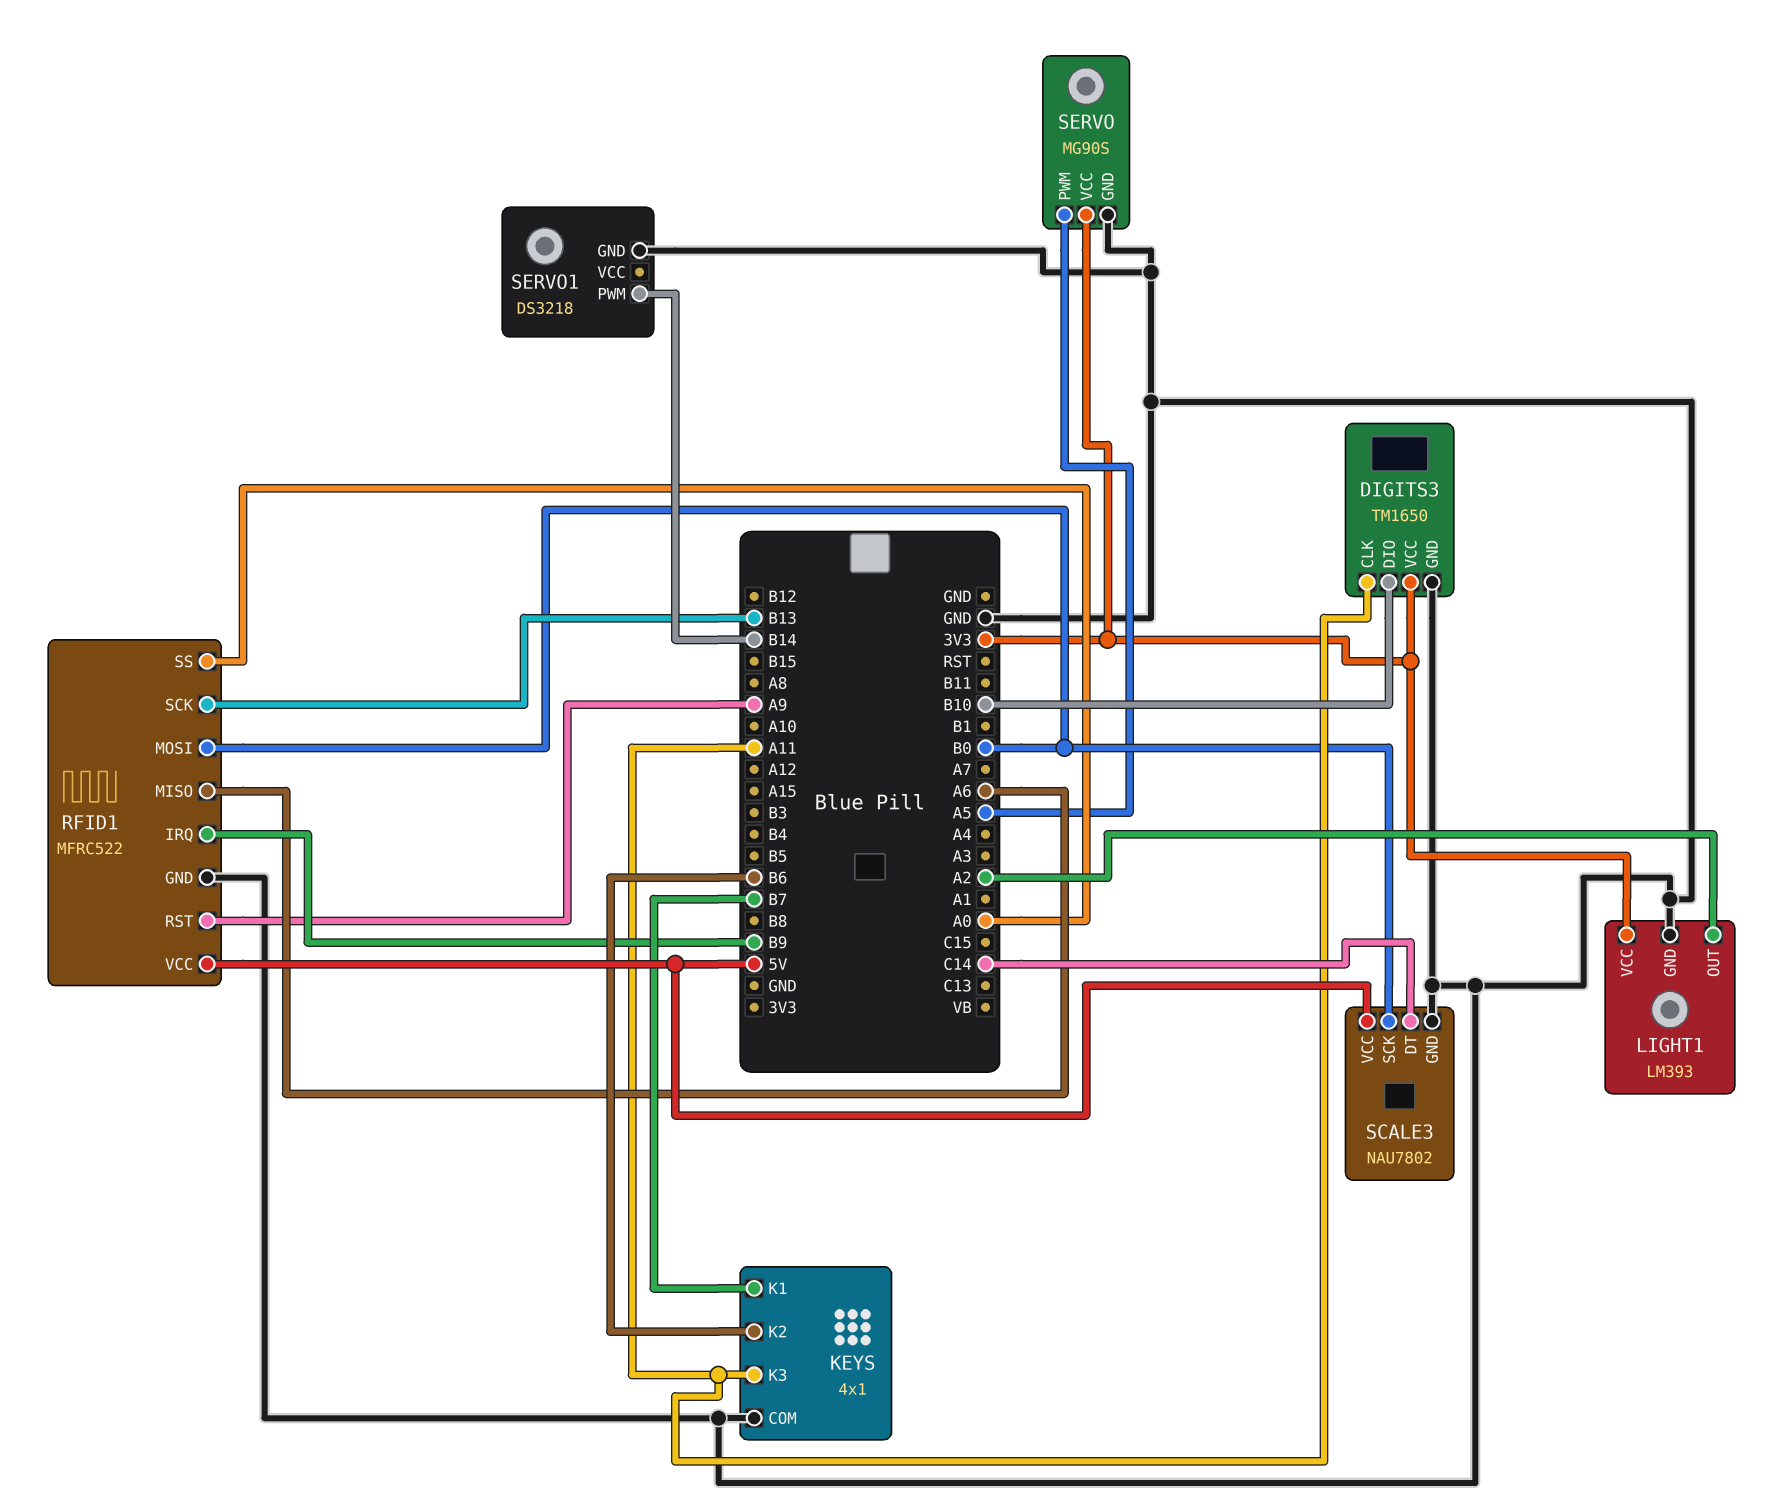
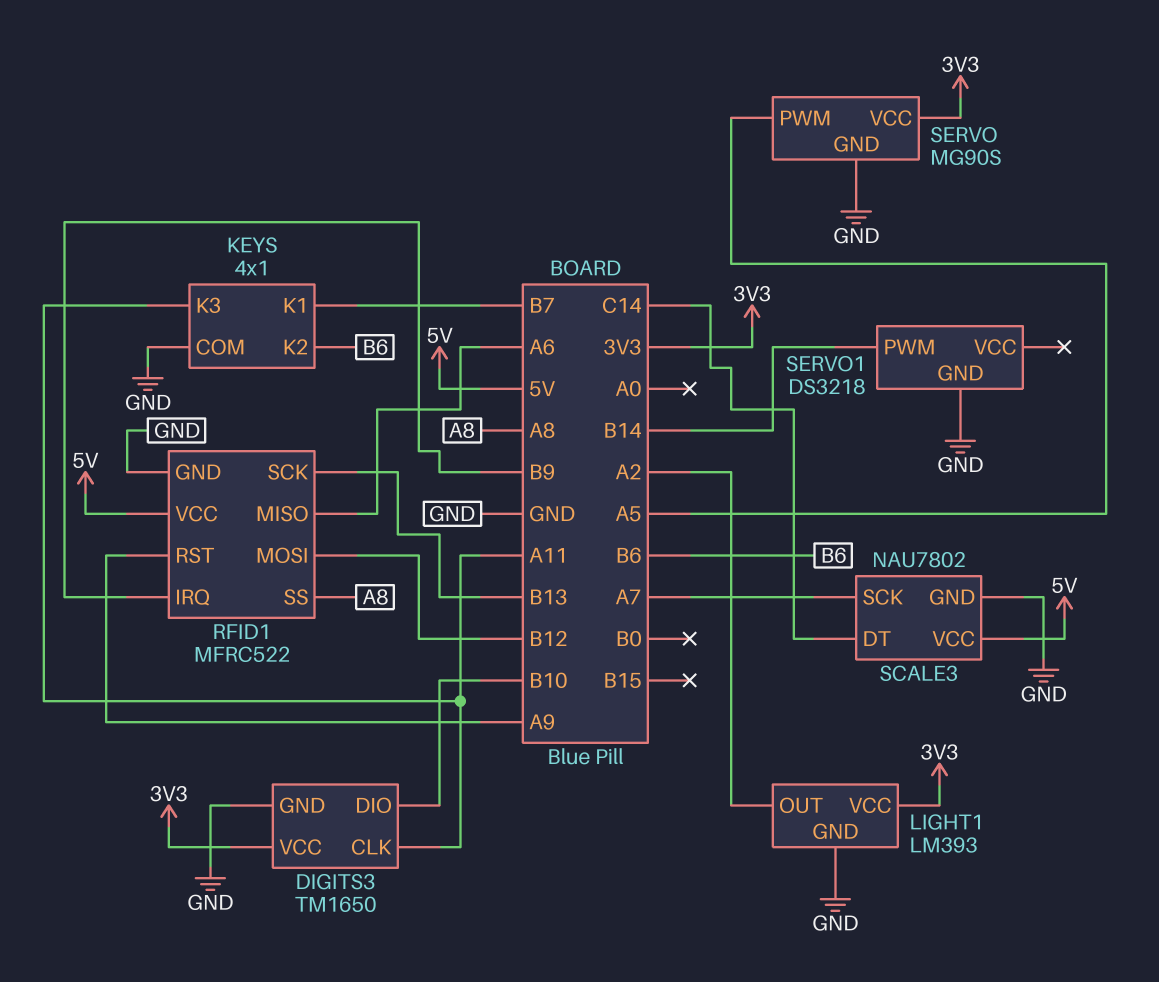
RFID1 pin MOSI: B0 -> B12
RFID1 pin SS: A0 -> A8
SCALE3 pin SCK: B0 -> A7

